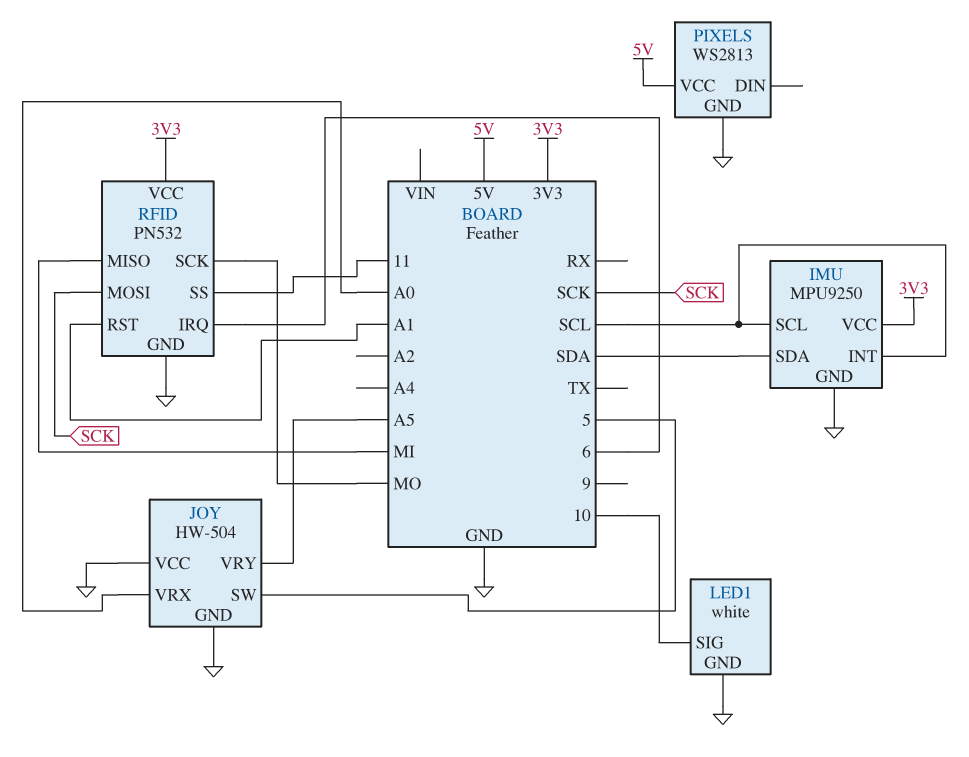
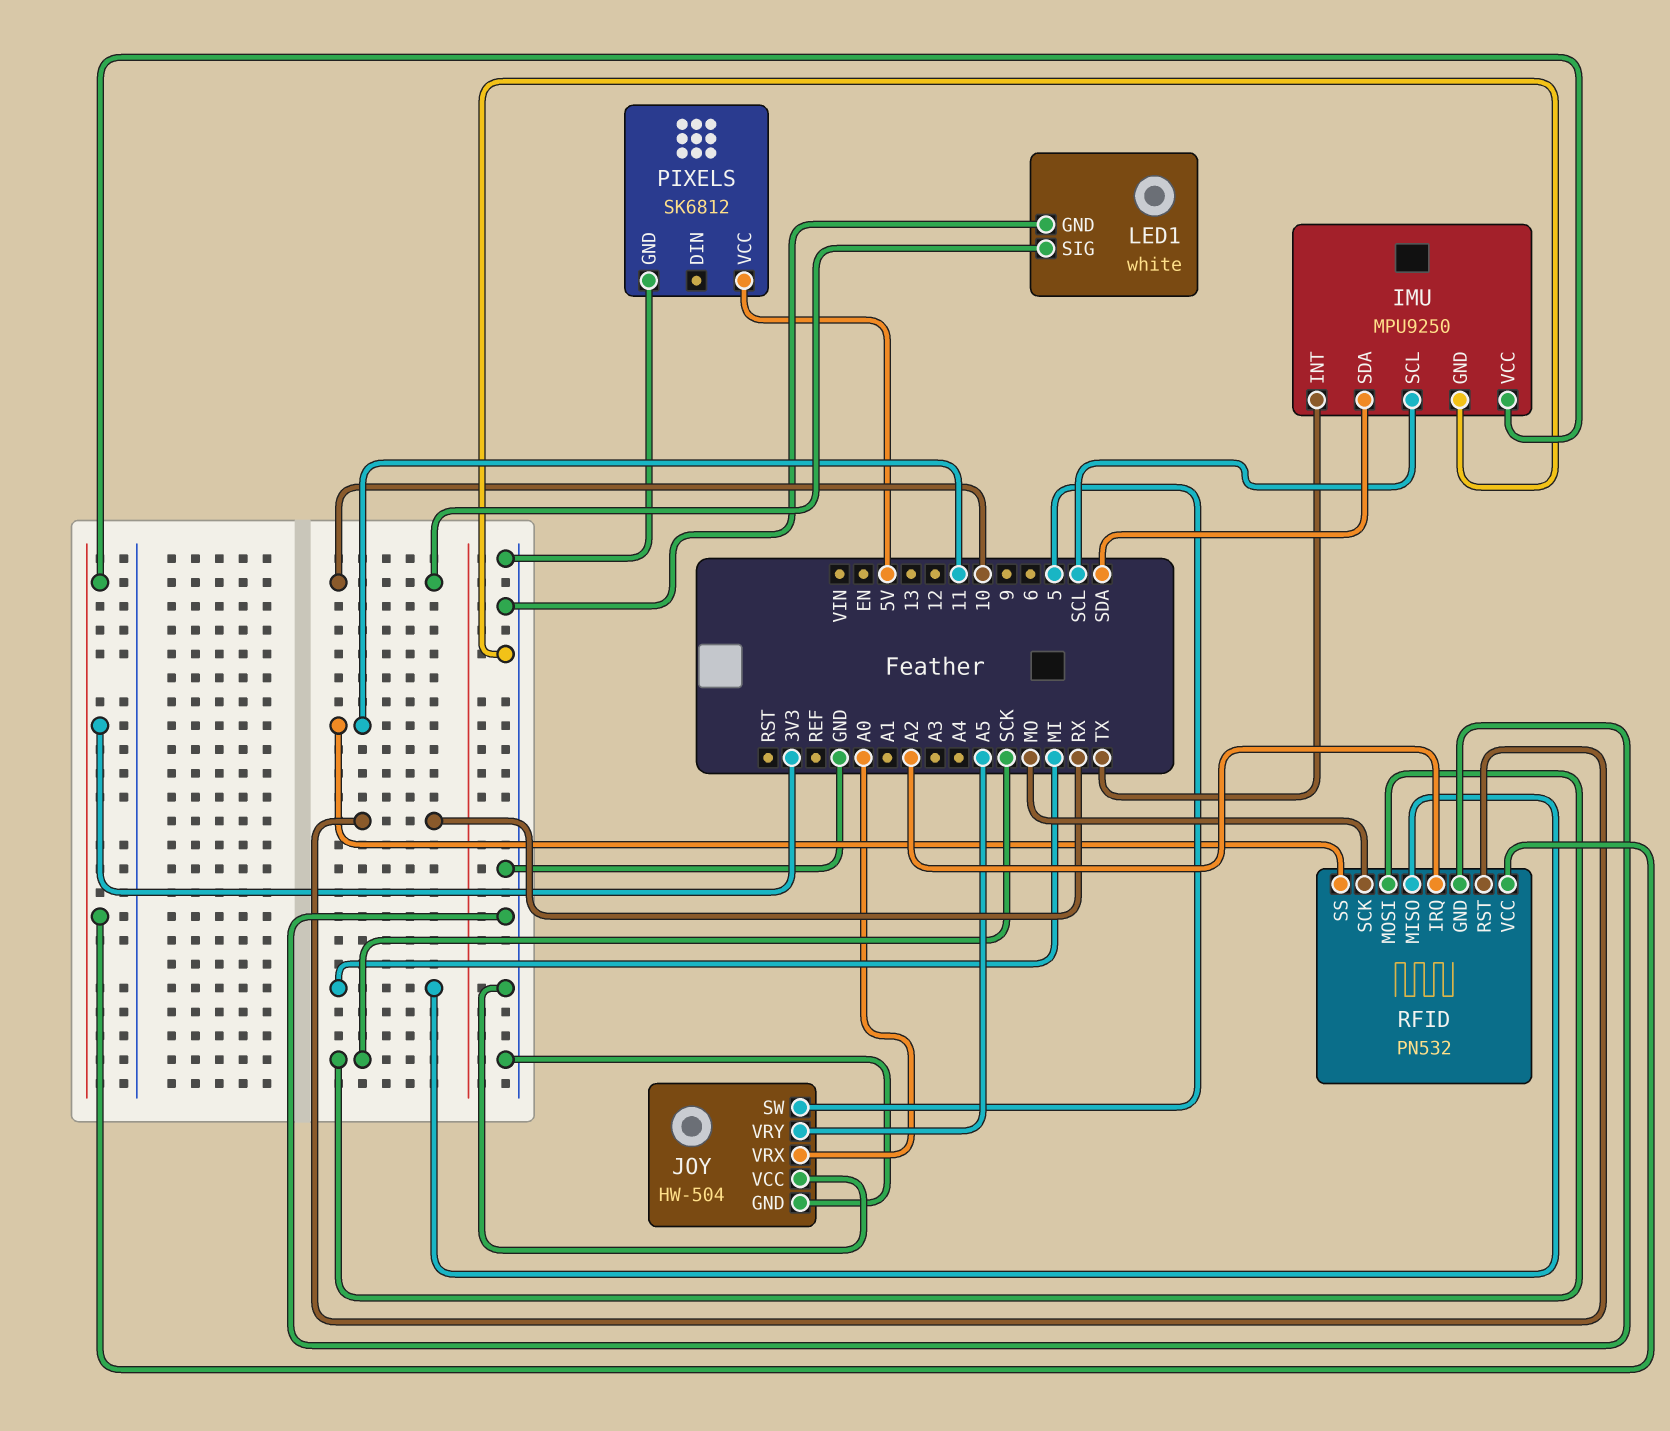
IMU pin INT: SCL -> TX
PIXELS: WS2813 -> SK6812
RFID pin IRQ: 6 -> A2
RFID pin RST: A1 -> RX

